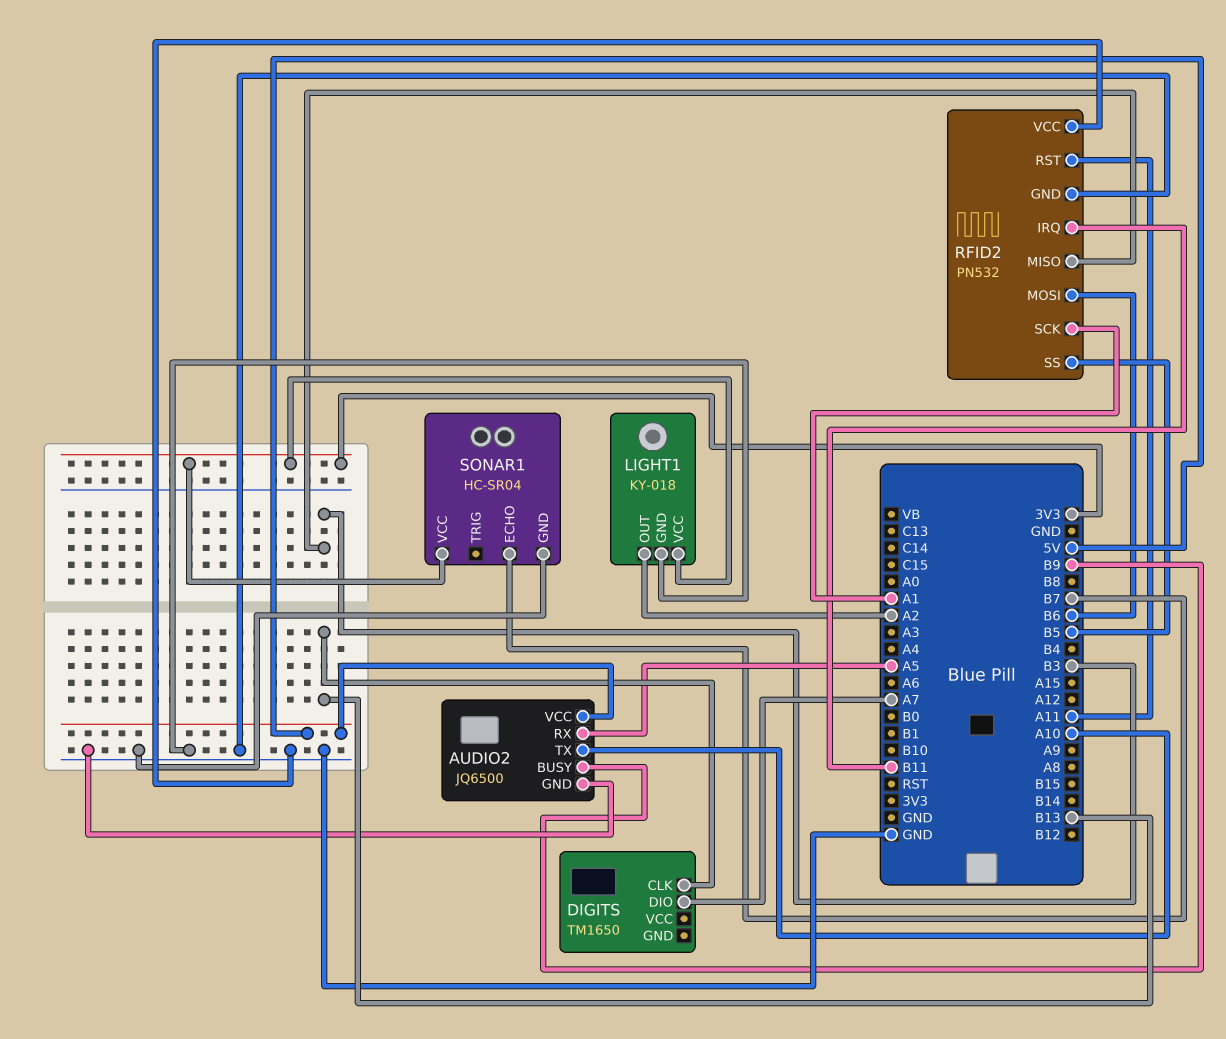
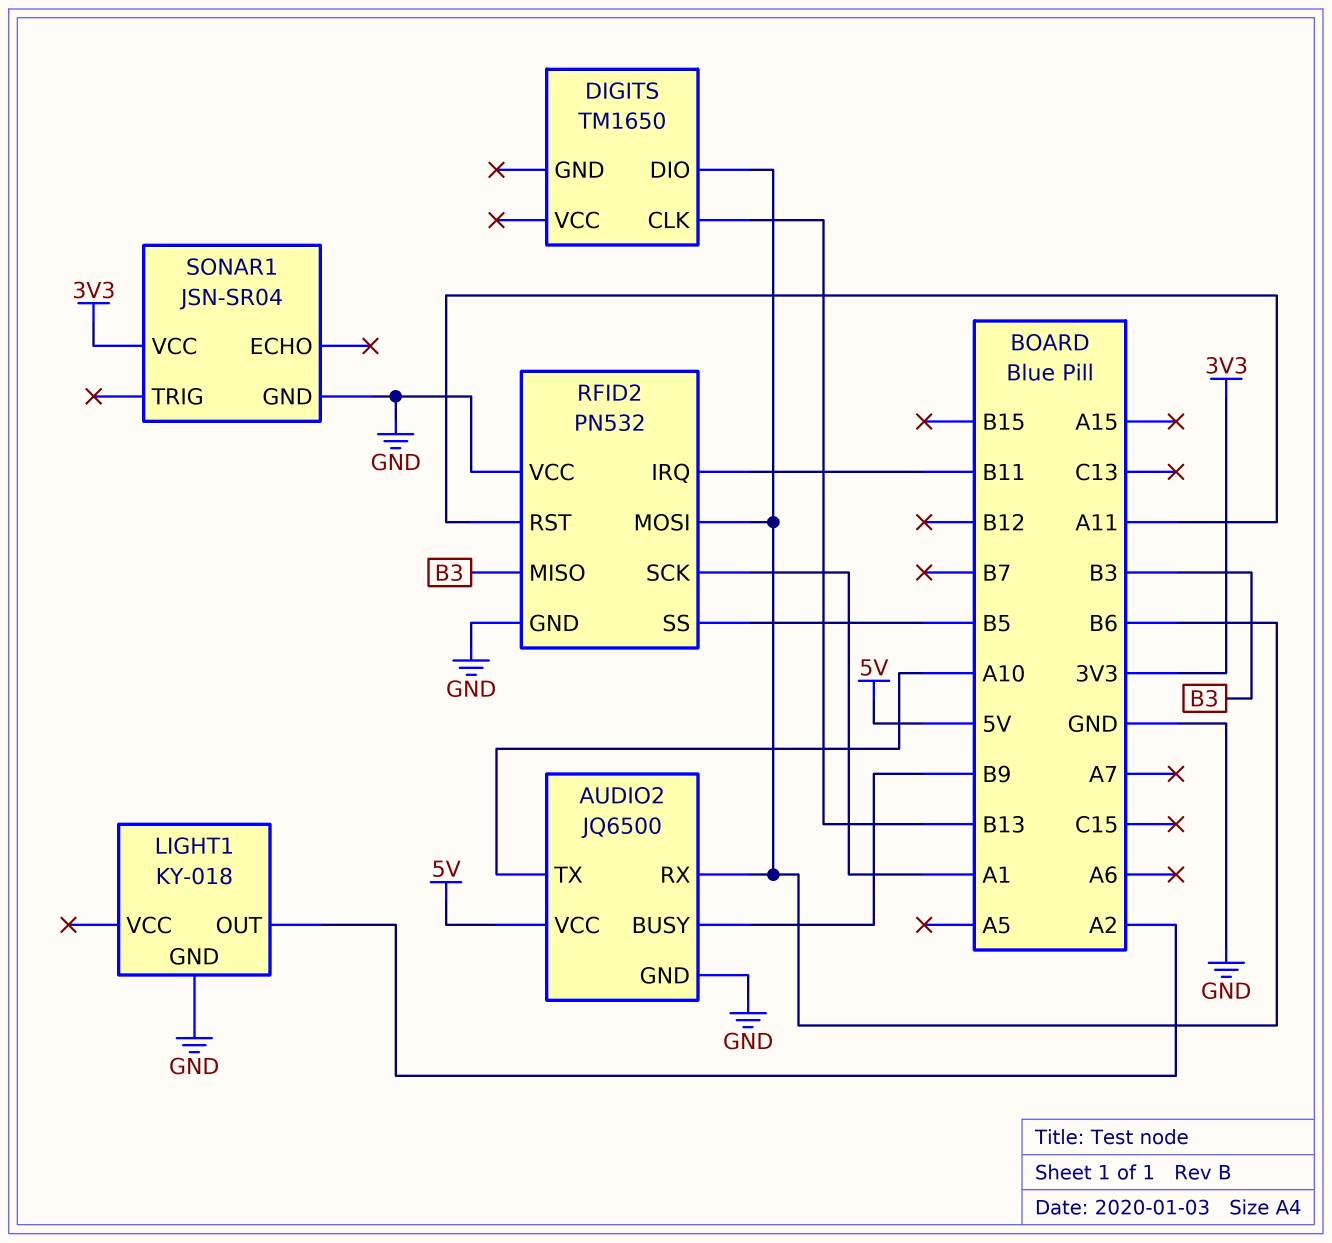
AUDIO2 pin RX: A5 -> B6
DIGITS pin DIO: A7 -> B6
LIGHT1 pin VCC: 3V3 -> none
SONAR1: HC-SR04 -> JSN-SR04
SONAR1 pin ECHO: B7 -> none

